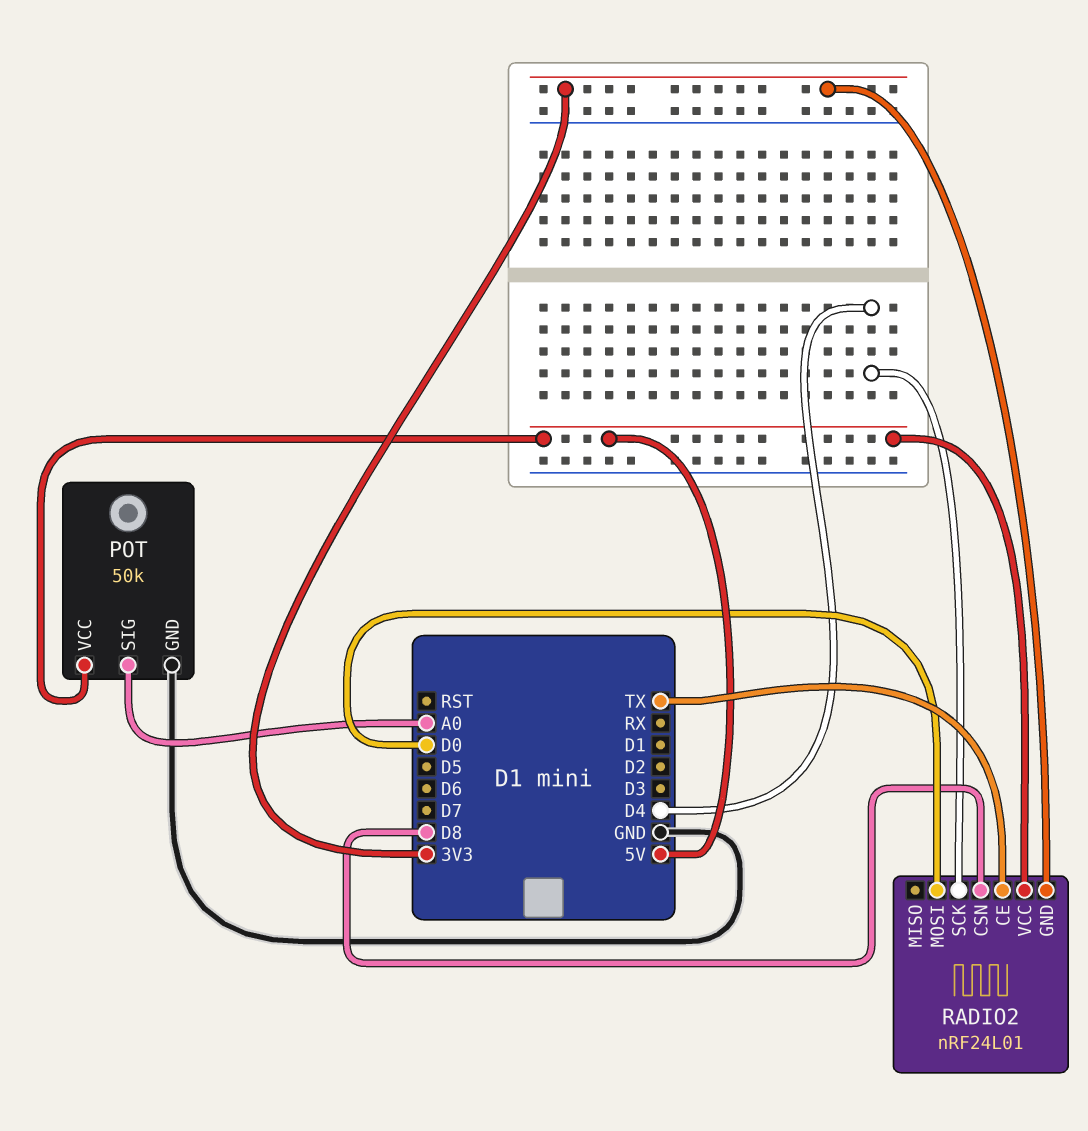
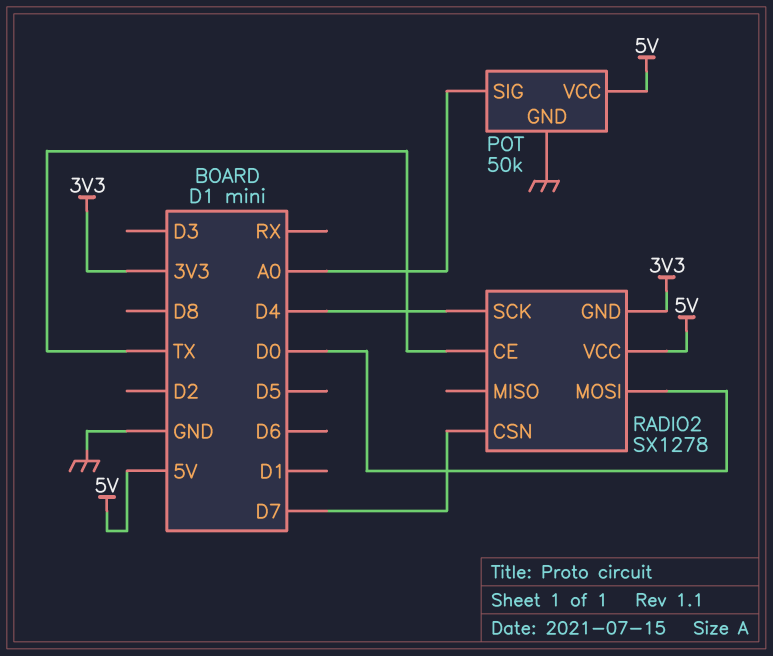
RADIO2: nRF24L01 -> SX1278
RADIO2 pin CSN: D8 -> D7

